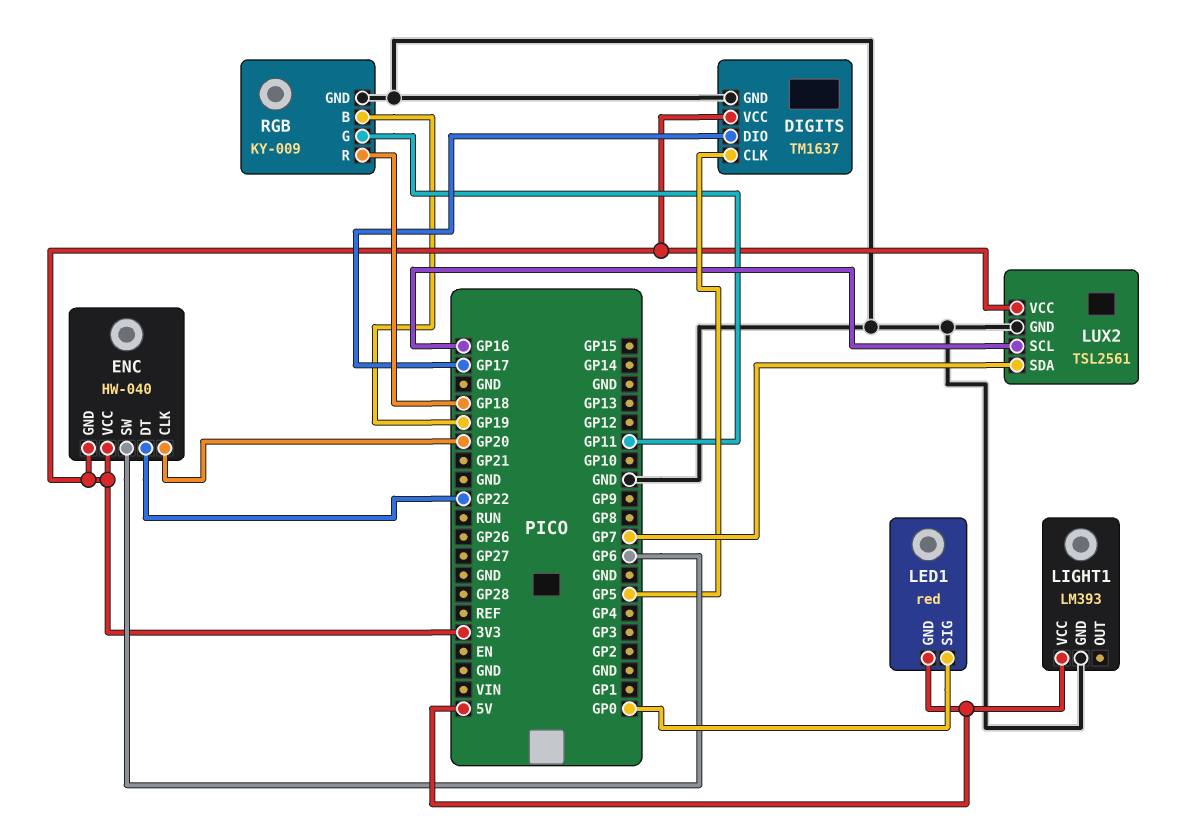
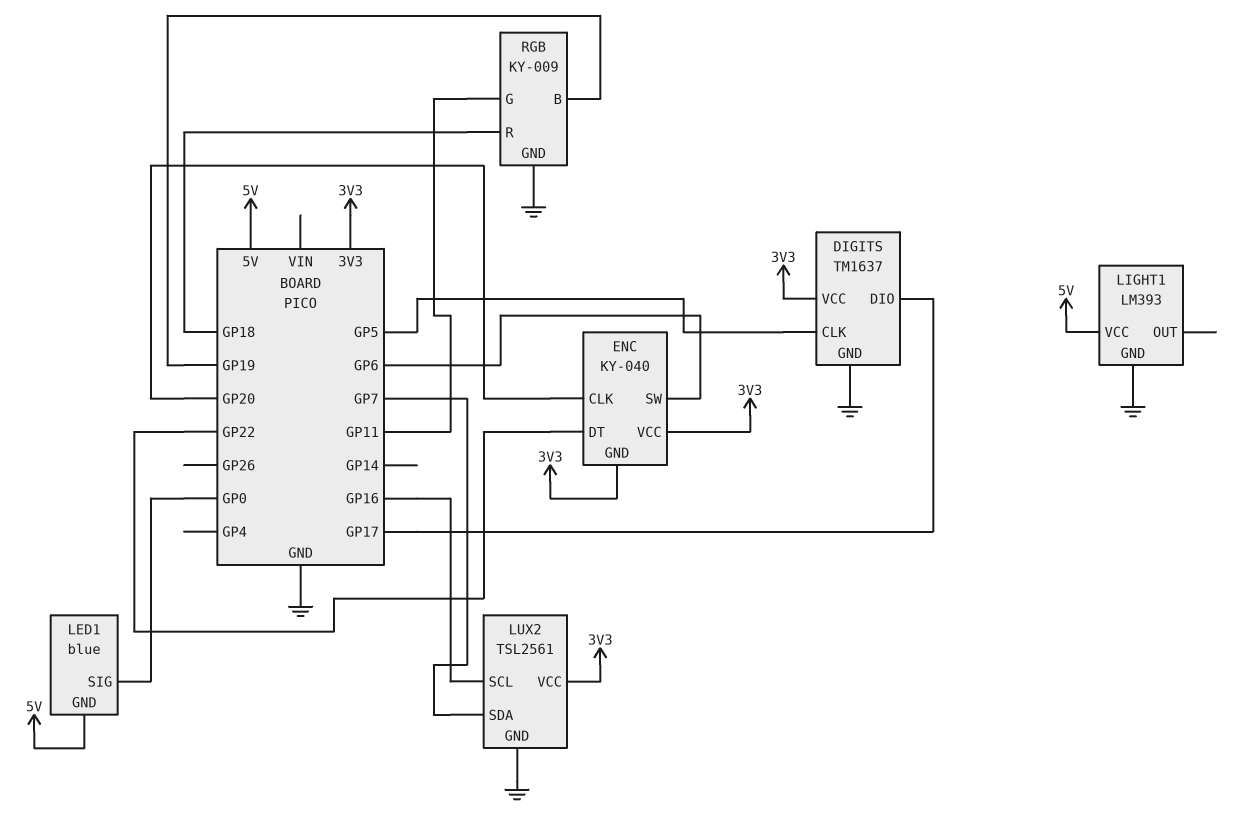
ENC: HW-040 -> KY-040
LED1: red -> blue

